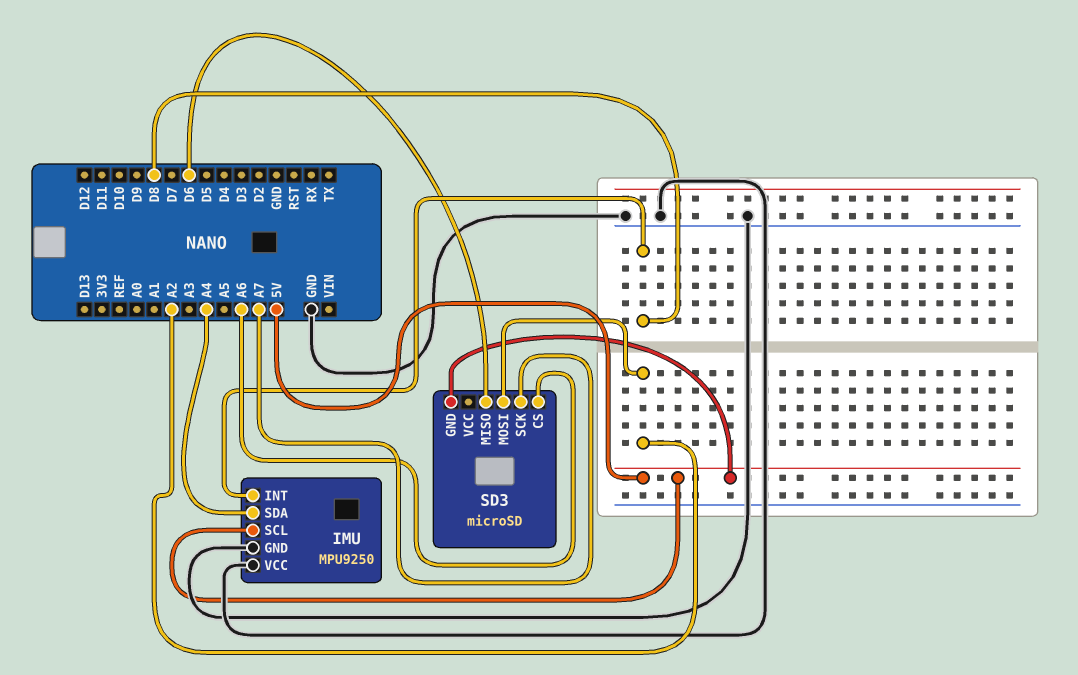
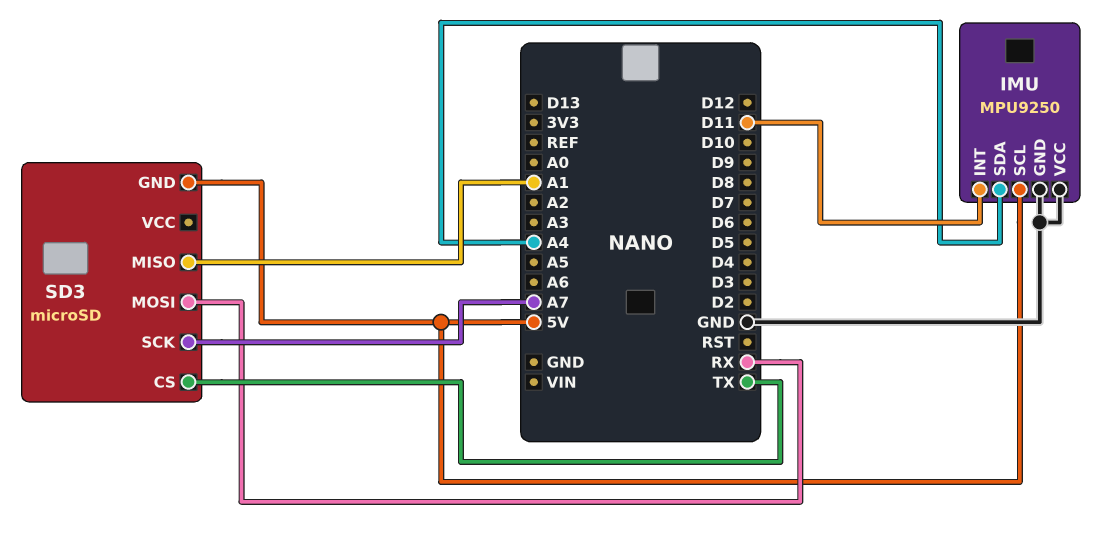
IMU pin INT: D8 -> D11
SD3 pin CS: A6 -> TX
SD3 pin MISO: D6 -> A1
SD3 pin MOSI: A2 -> RX

